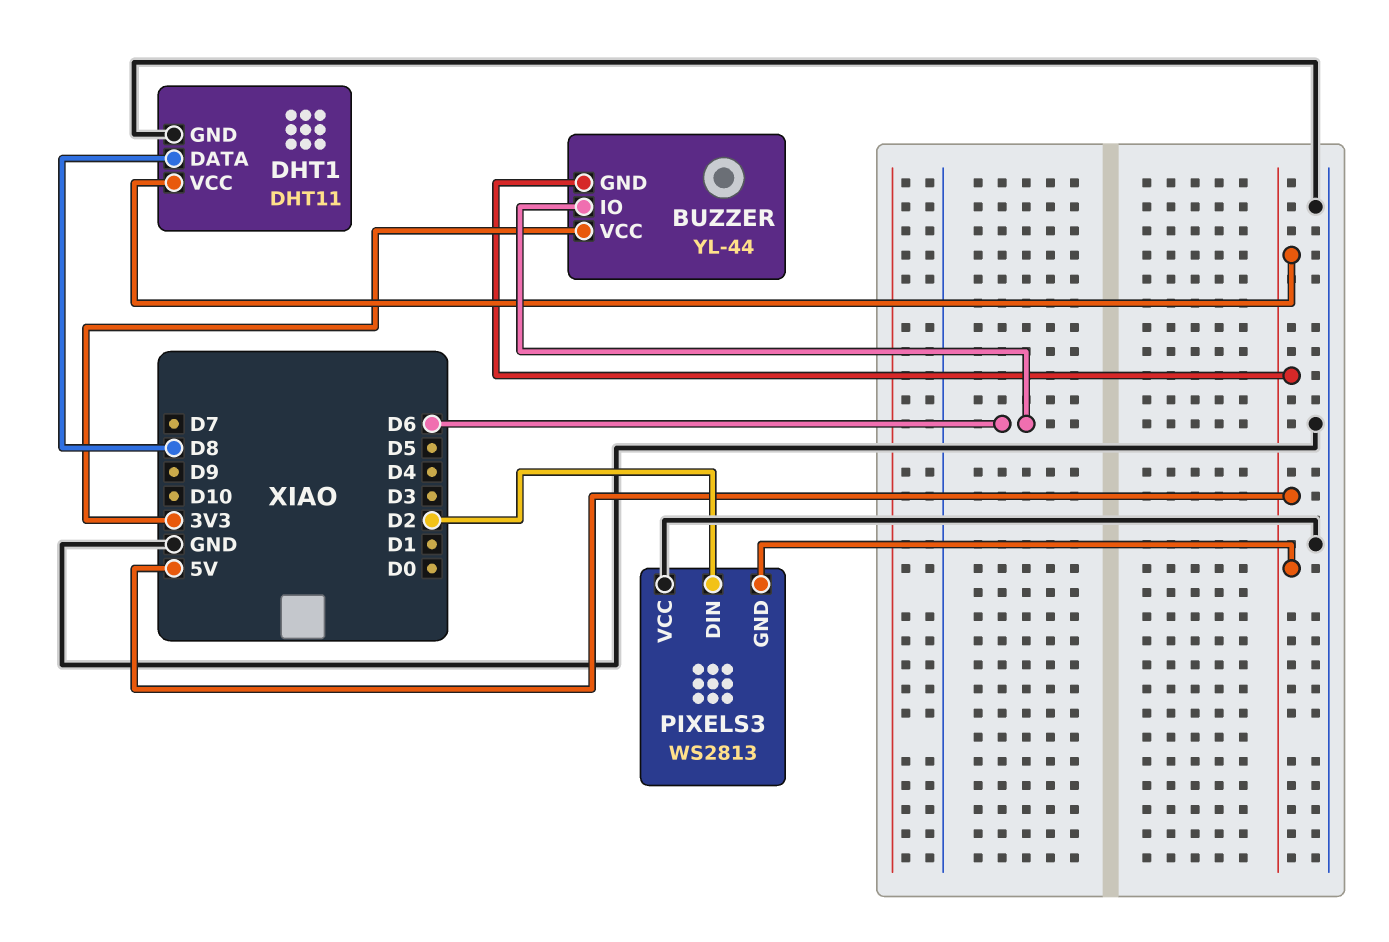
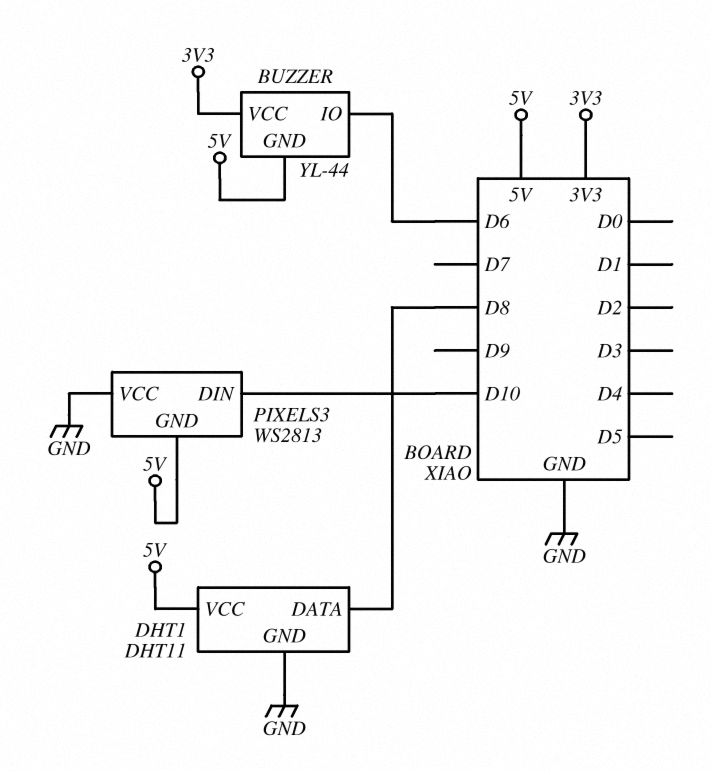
PIXELS3 pin DIN: D2 -> D10

